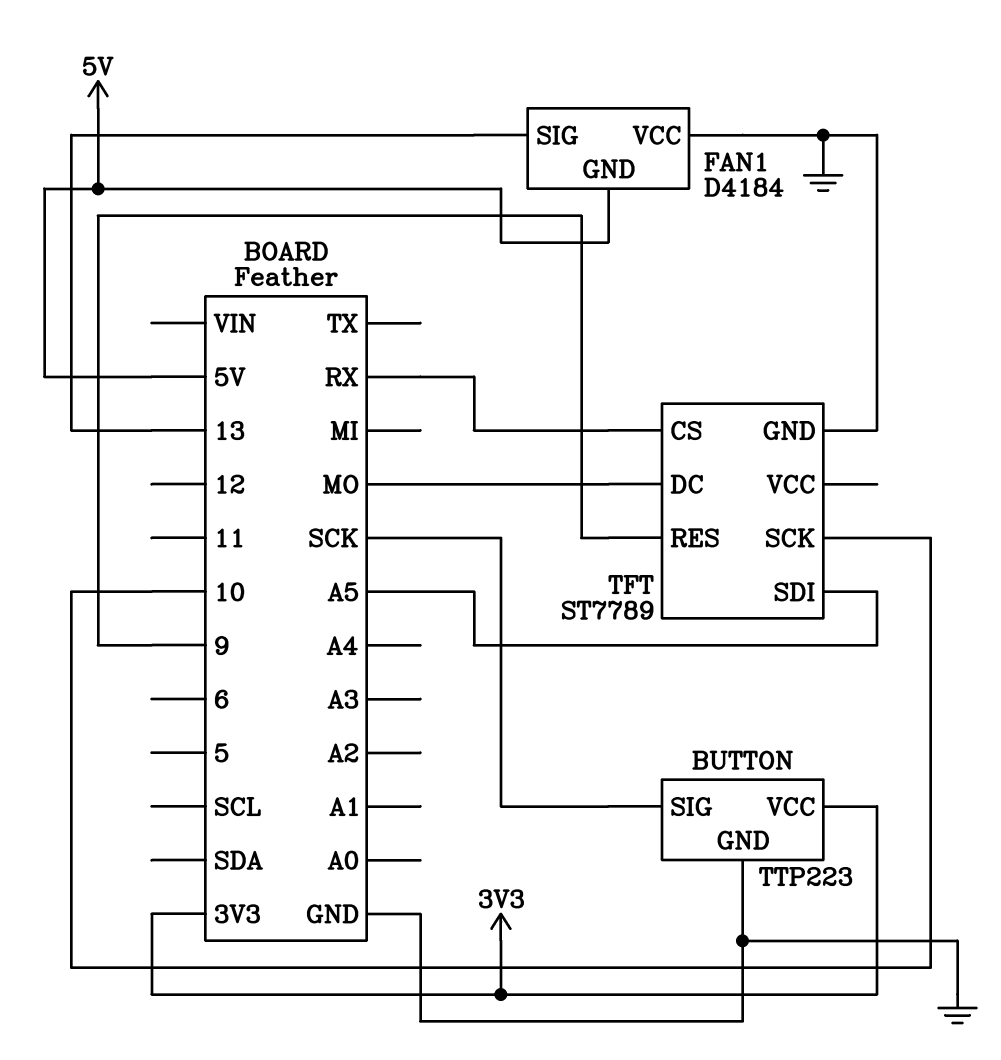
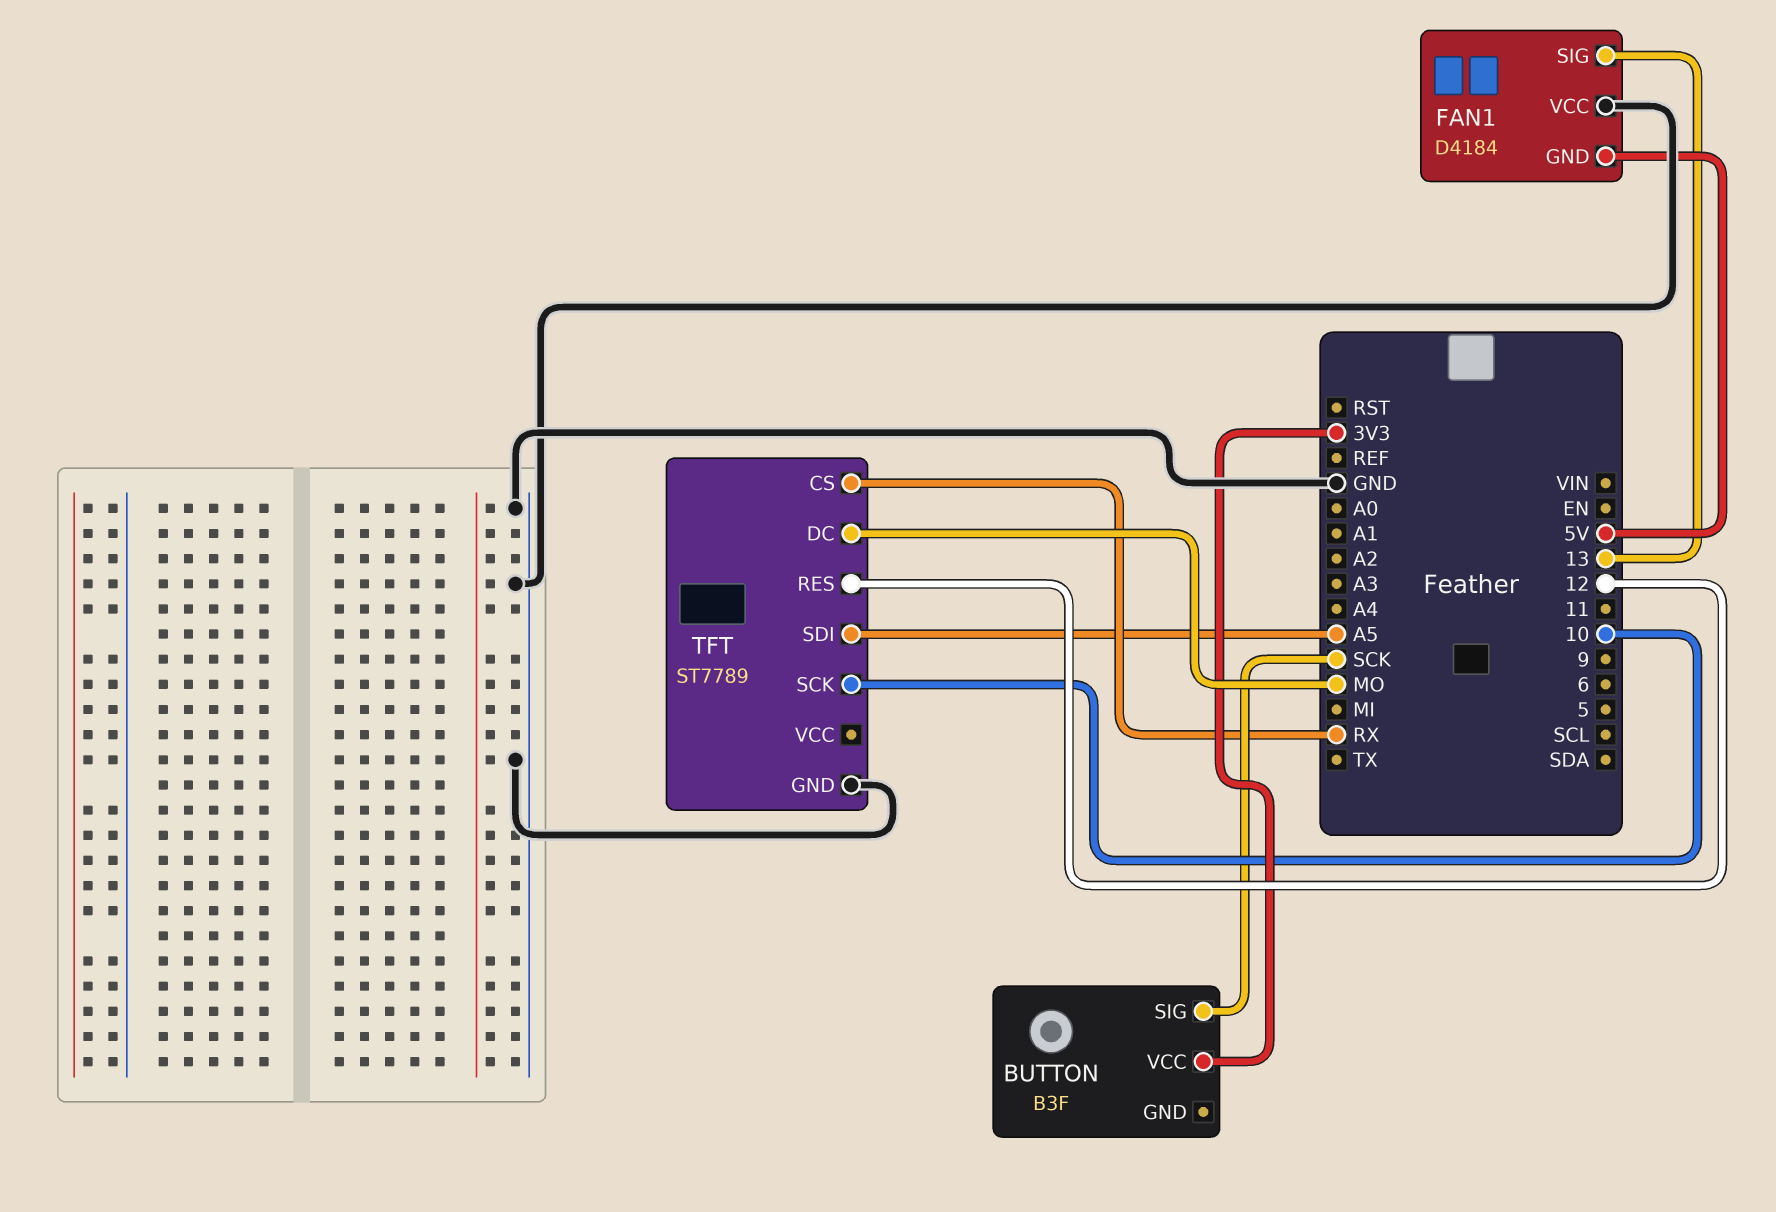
BUTTON: TTP223 -> B3F
BUTTON pin GND: GND -> none
TFT pin RES: 9 -> 12

